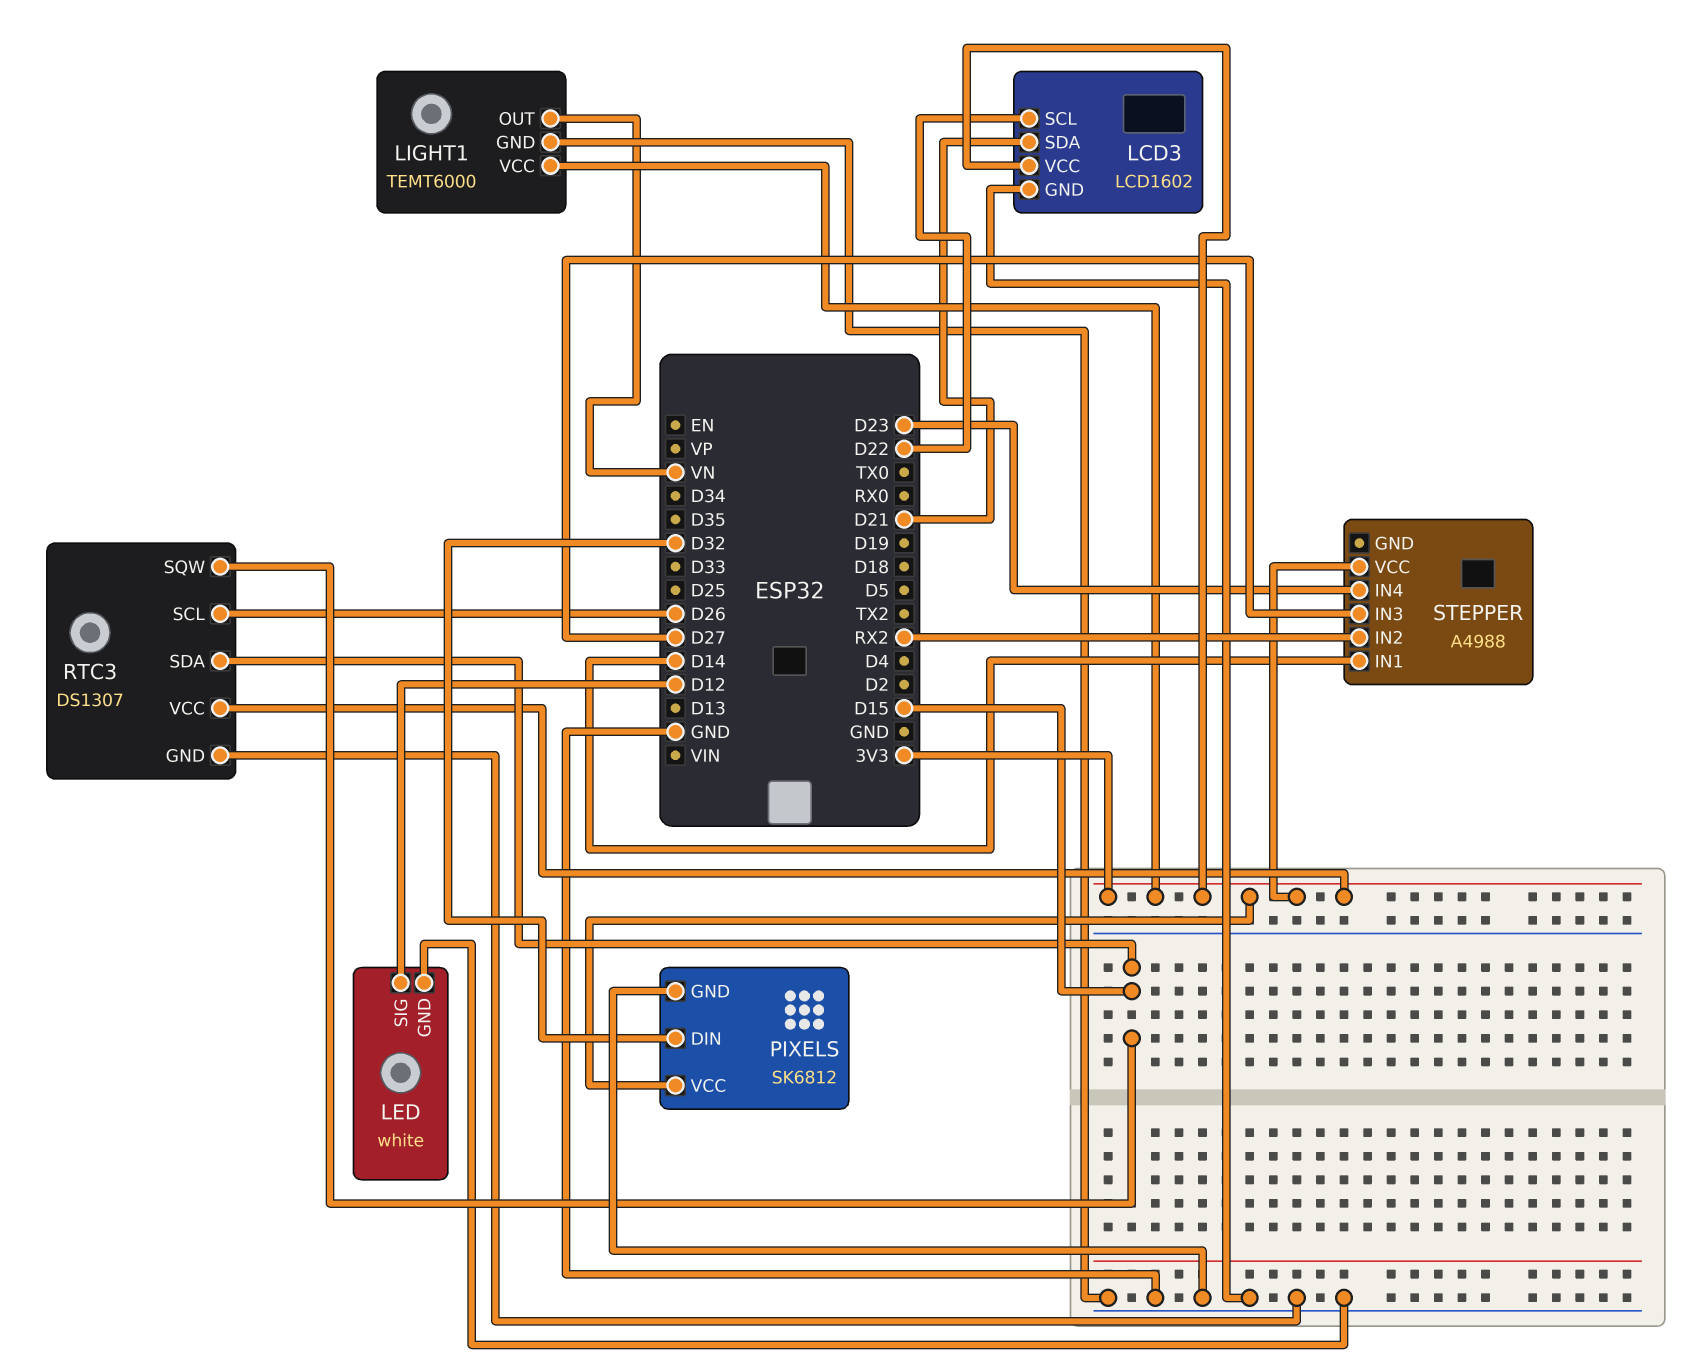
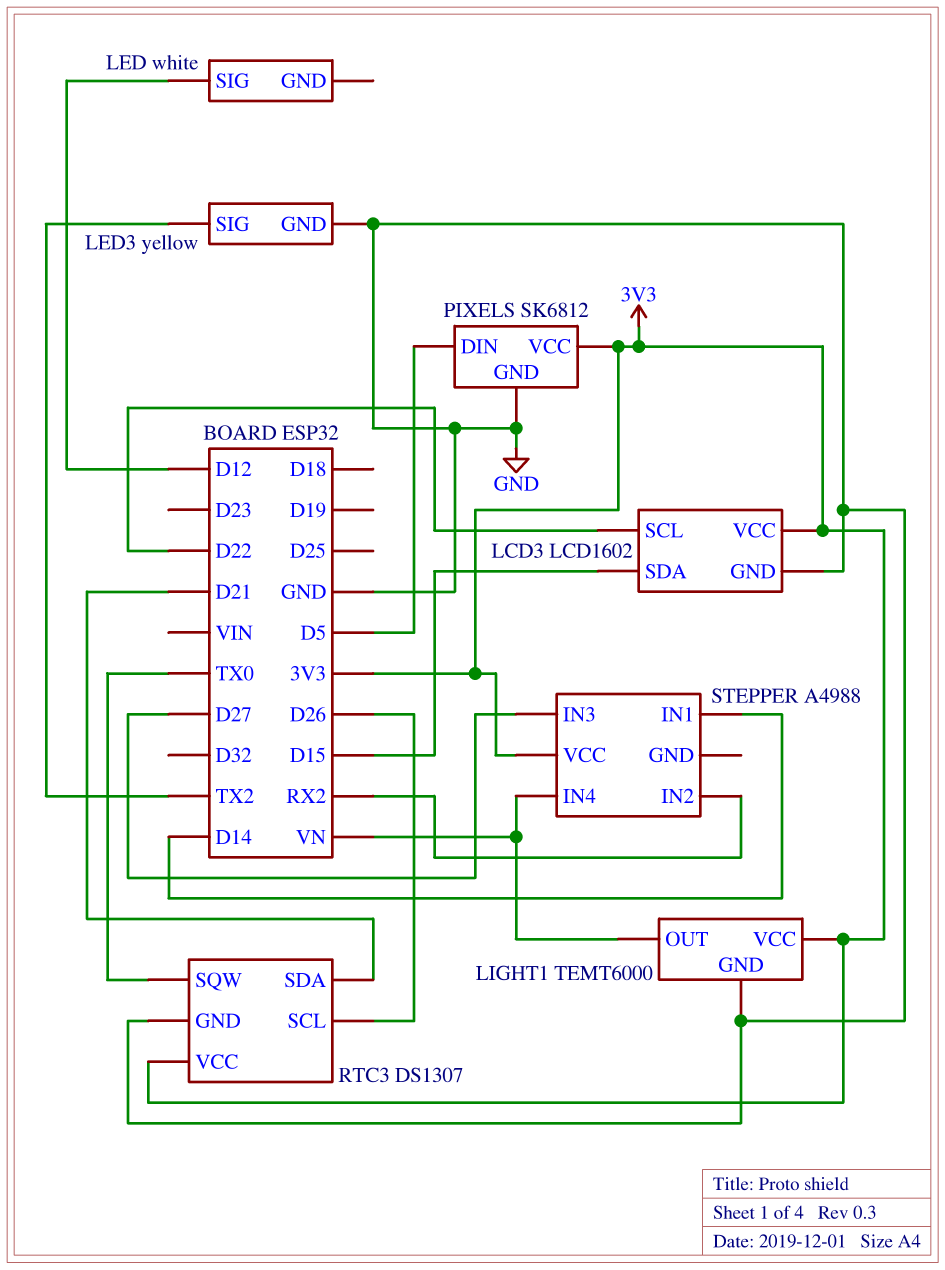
LCD3 pin SDA: D21 -> D15
LED pin GND: GND -> none
LED3: none -> yellow
LED3 pin GND: none -> GND
LED3 pin SIG: none -> TX2
PIXELS pin DIN: D32 -> D5
RTC3 pin SDA: D15 -> D21
RTC3 pin SQW: D15 -> TX0
STEPPER pin IN4: D23 -> VN

